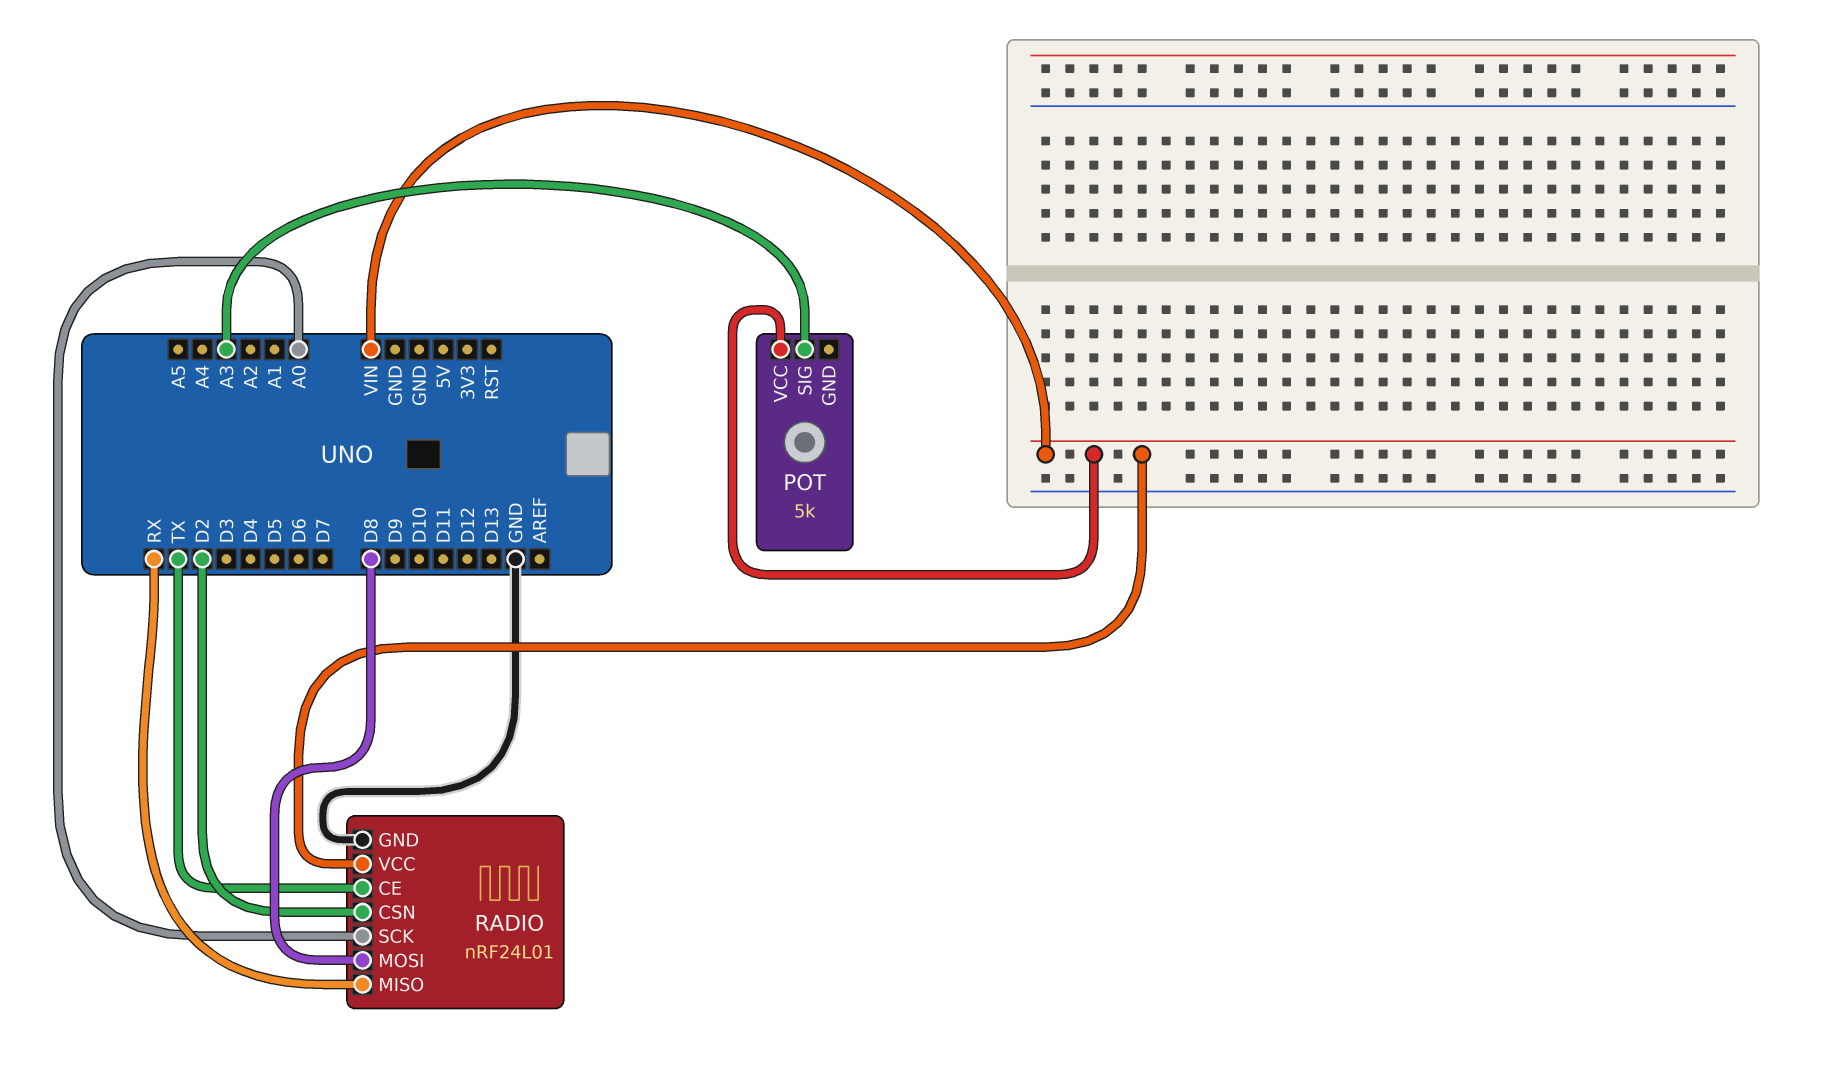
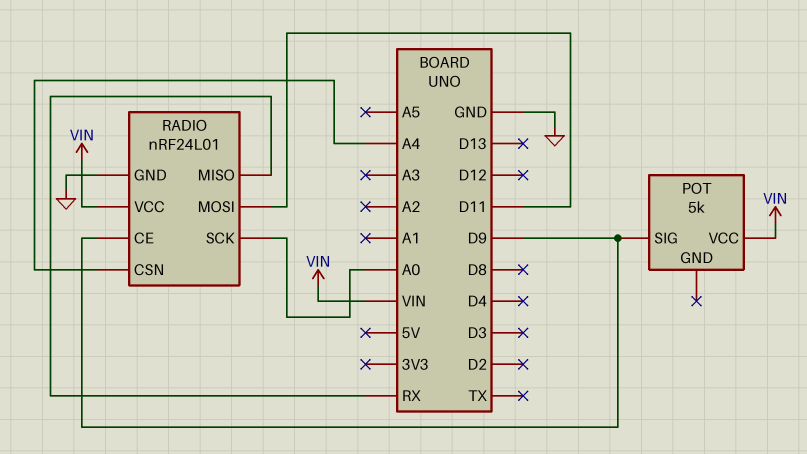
POT pin SIG: A3 -> D9
RADIO pin CE: TX -> D9
RADIO pin CSN: D2 -> A4
RADIO pin MOSI: D8 -> D11

